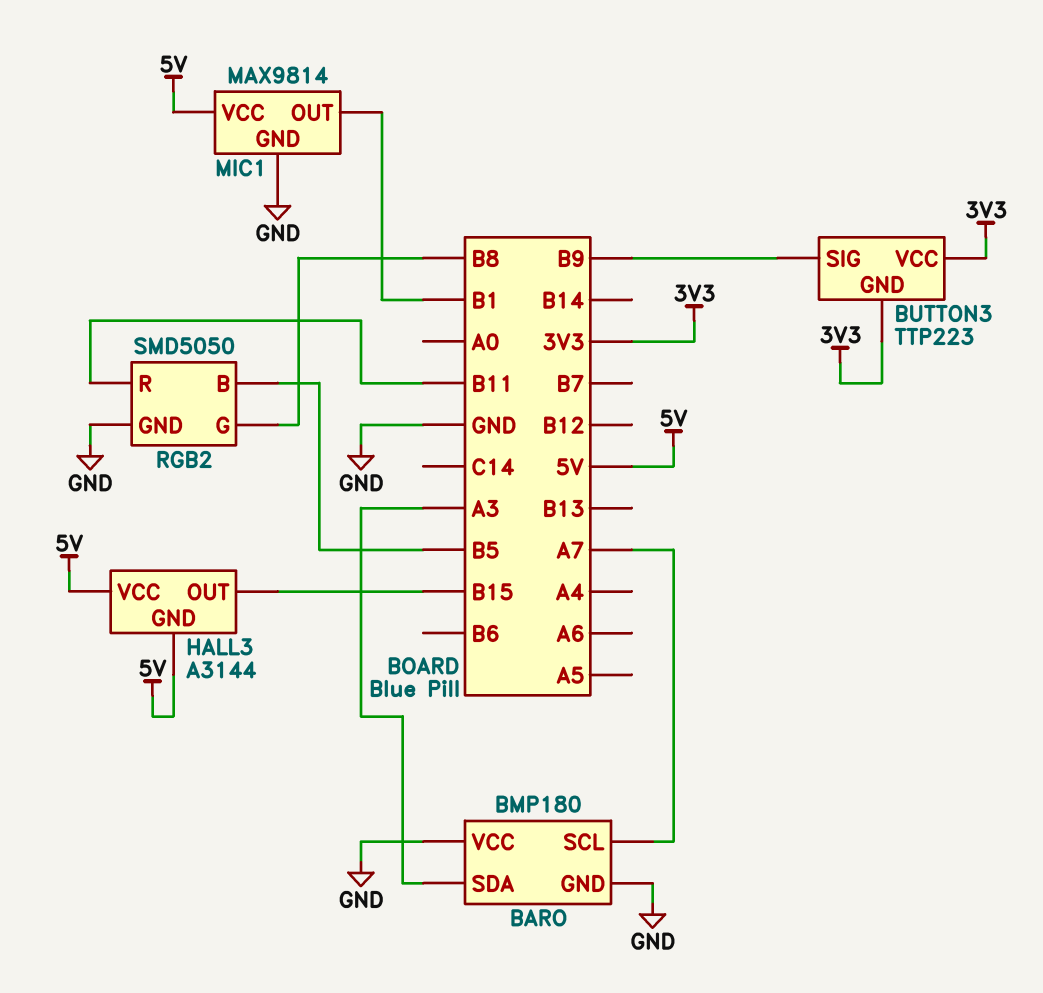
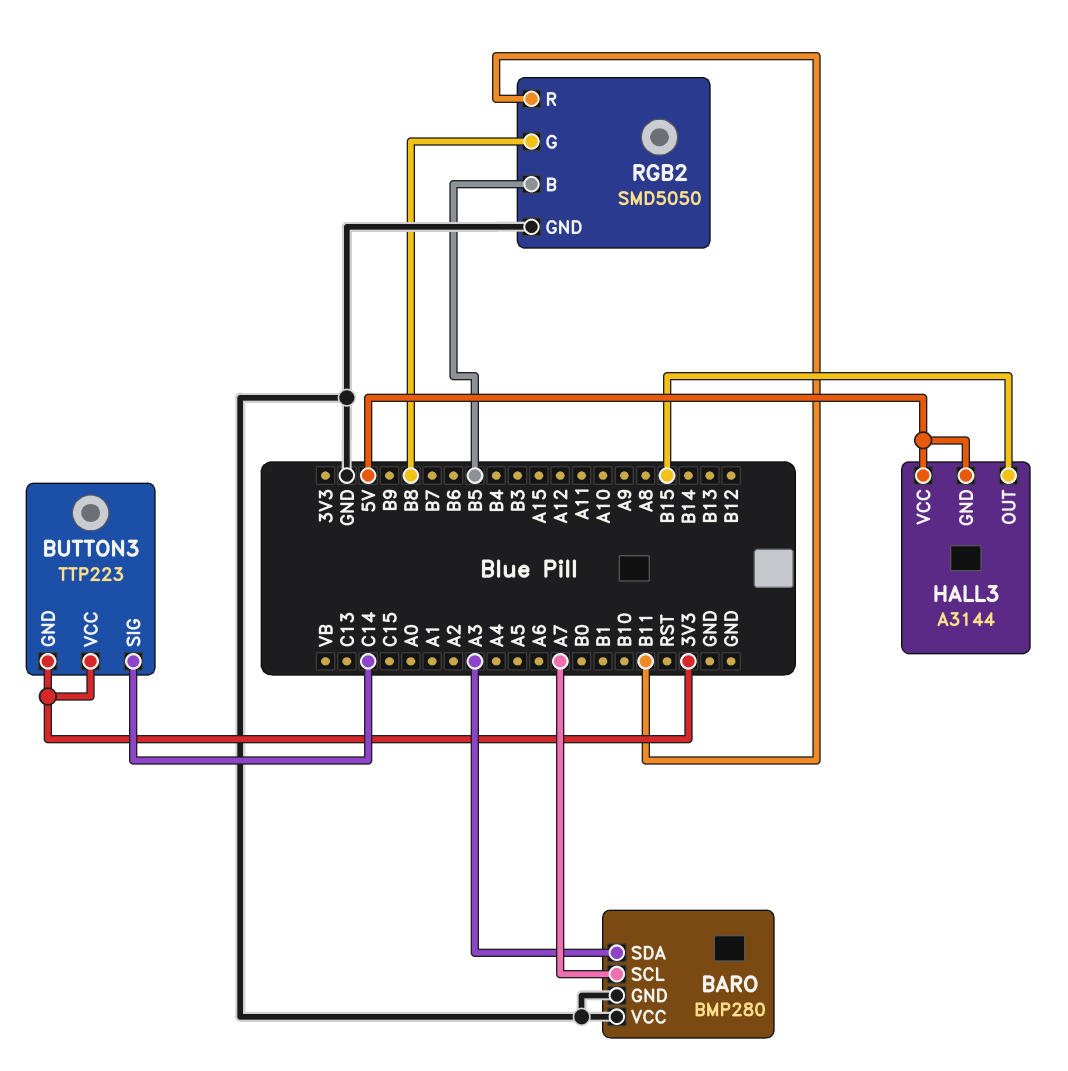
BARO: BMP180 -> BMP280
BUTTON3 pin SIG: B9 -> C14
MIC1: MAX9814 -> none
MIC1 pin GND: GND -> none
MIC1 pin OUT: B1 -> none
MIC1 pin VCC: 5V -> none

